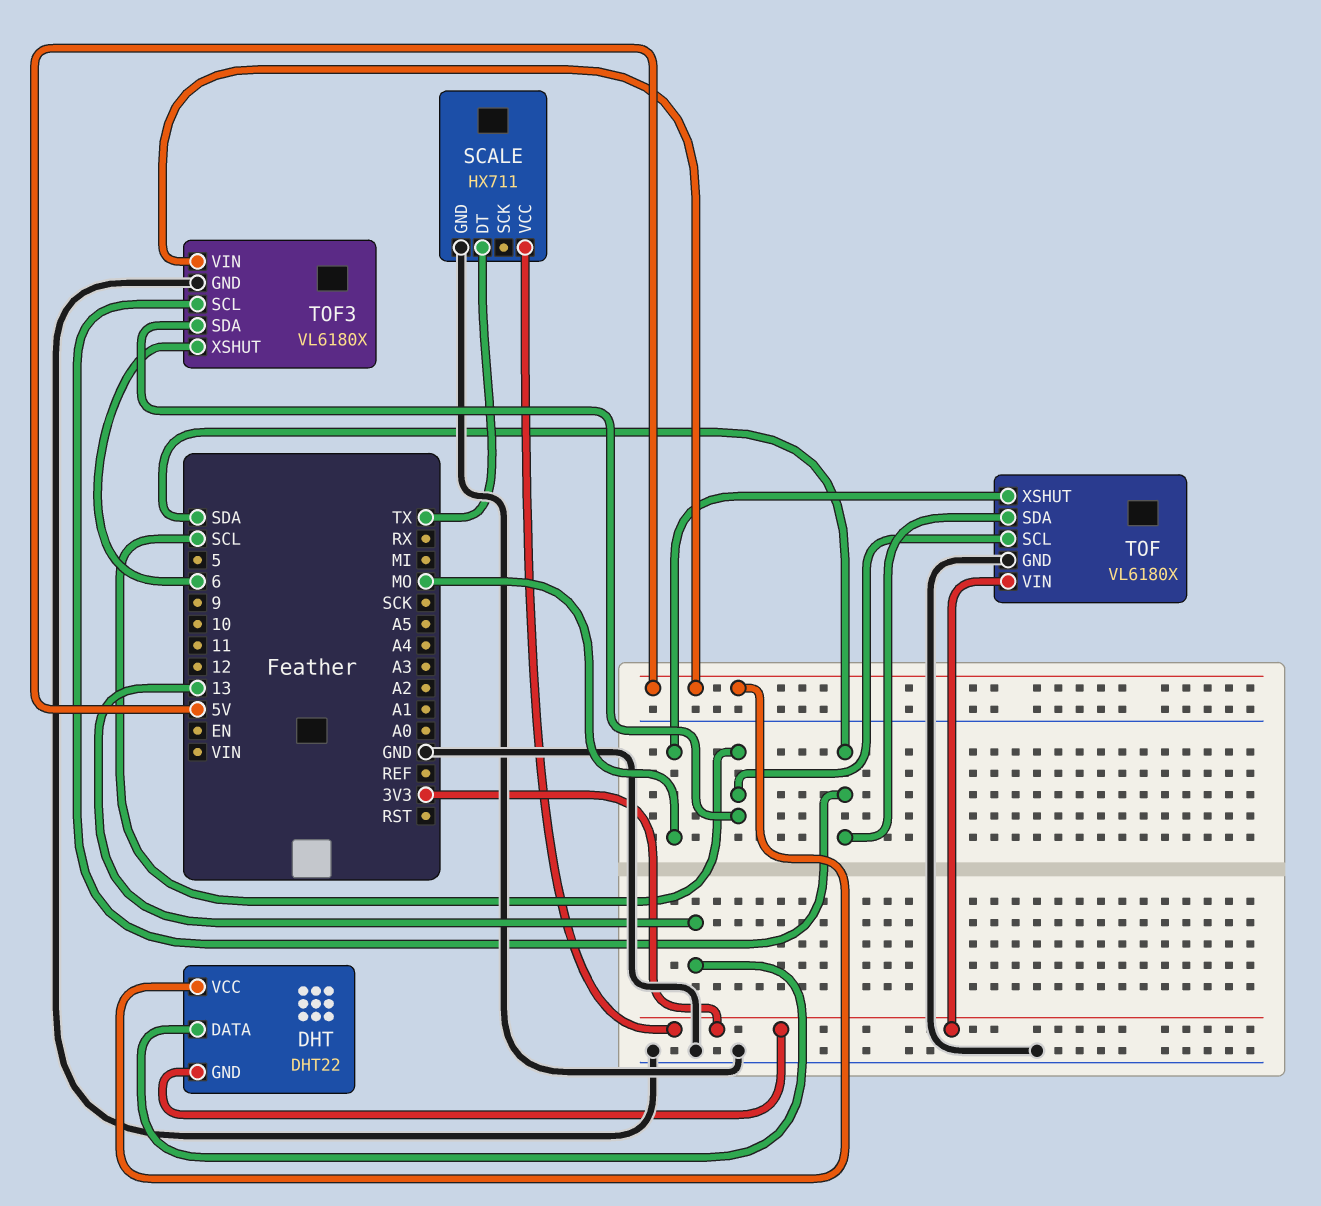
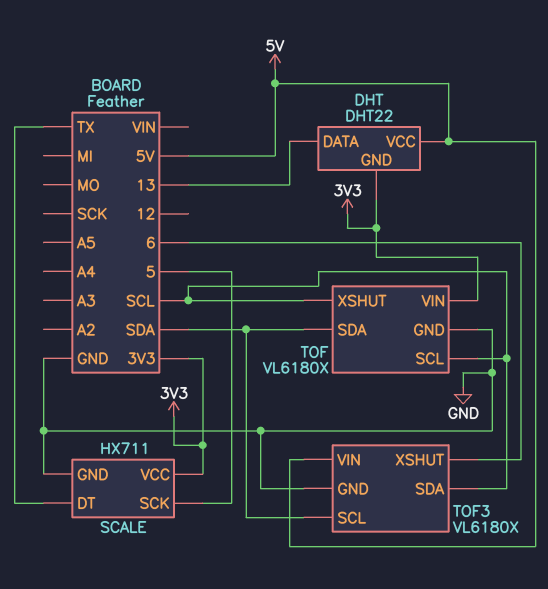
SCALE pin SCK: none -> 5
TOF pin XSHUT: MO -> SCL

